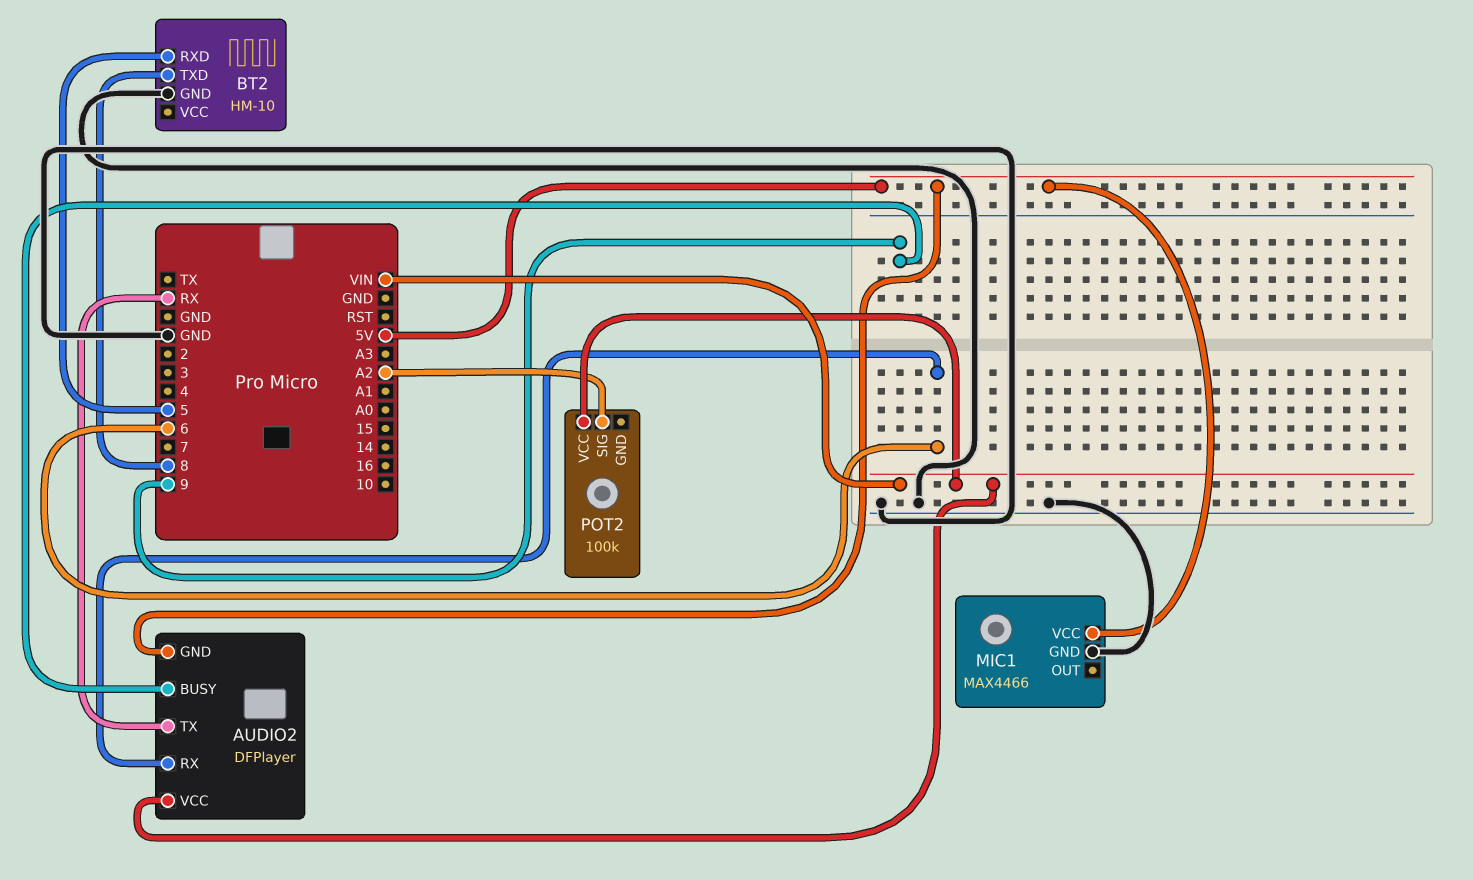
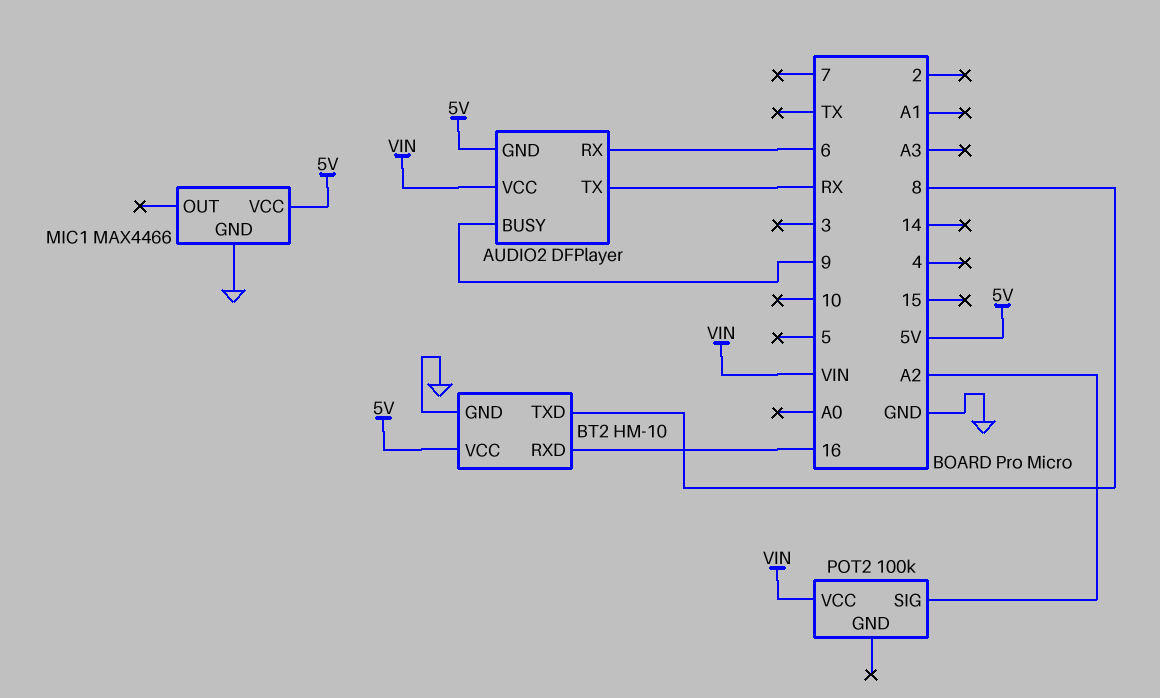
BT2 pin RXD: 5 -> 16
BT2 pin VCC: none -> 5V

